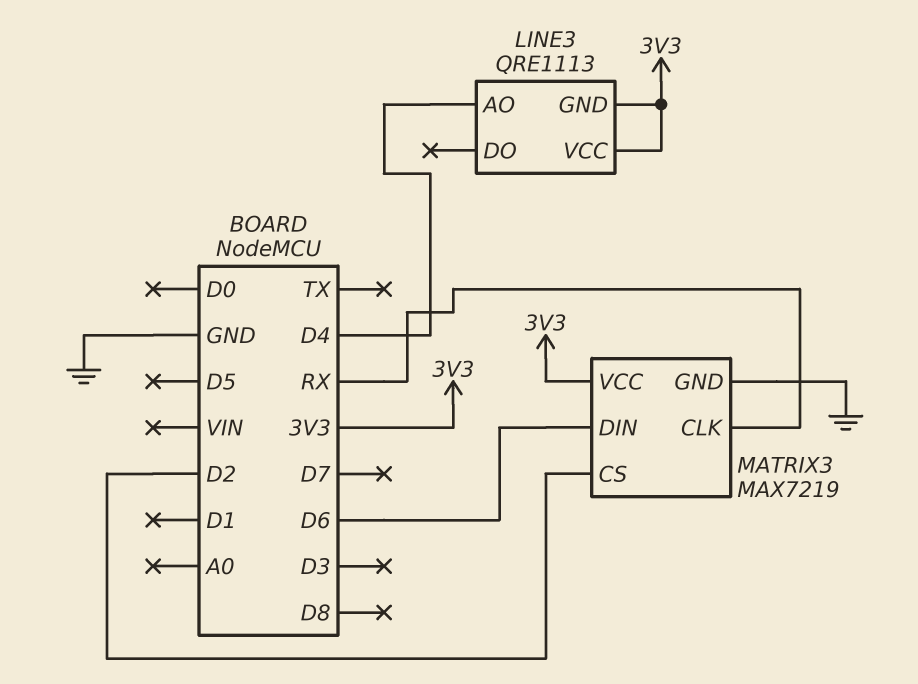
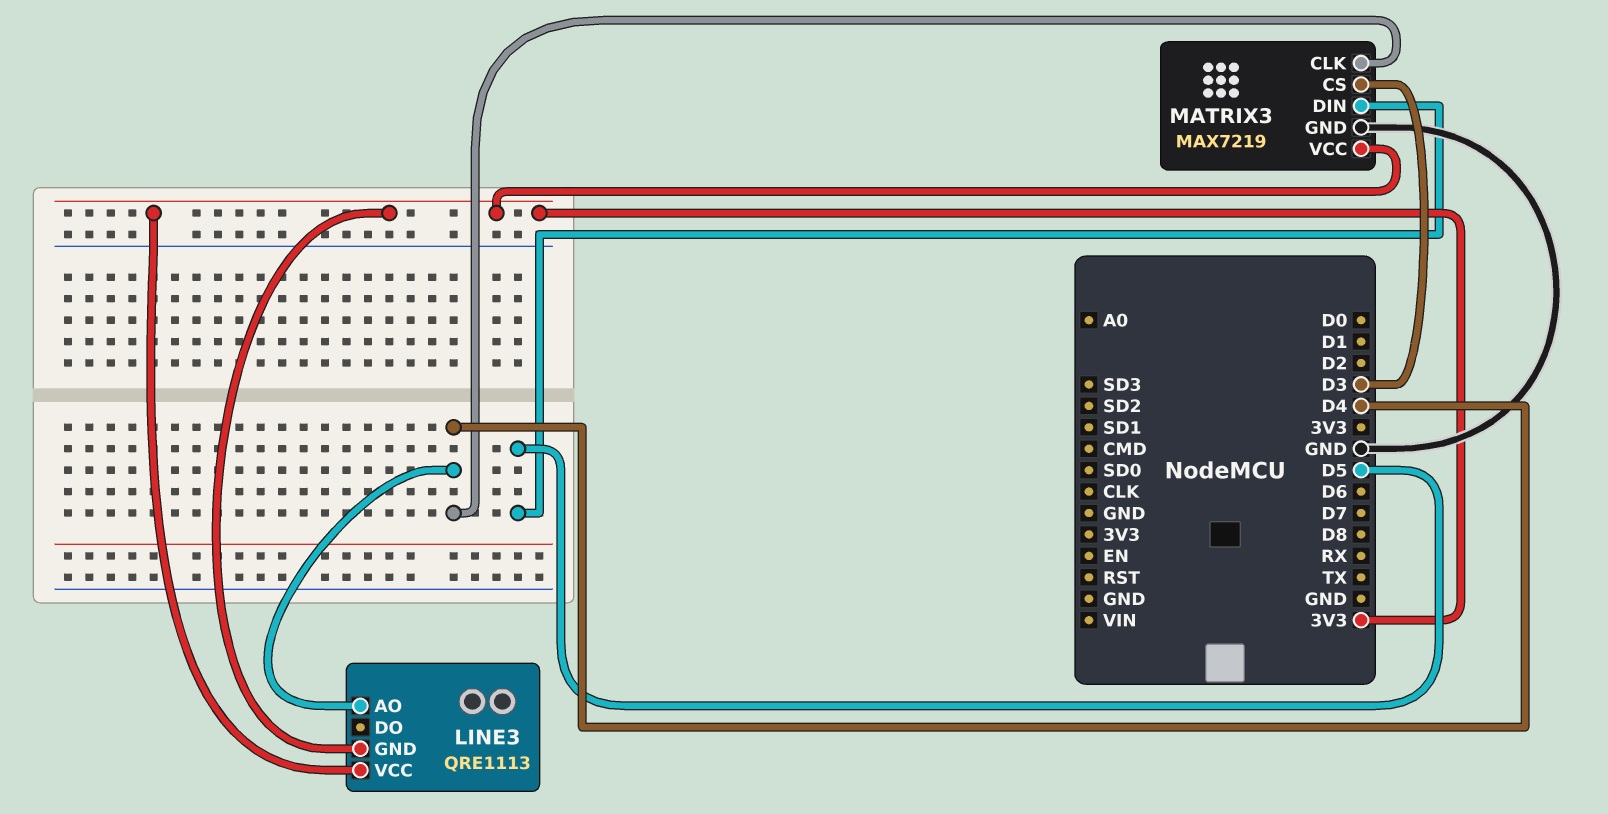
MATRIX3 pin CLK: RX -> D4
MATRIX3 pin CS: D2 -> D3
MATRIX3 pin DIN: D6 -> D5

